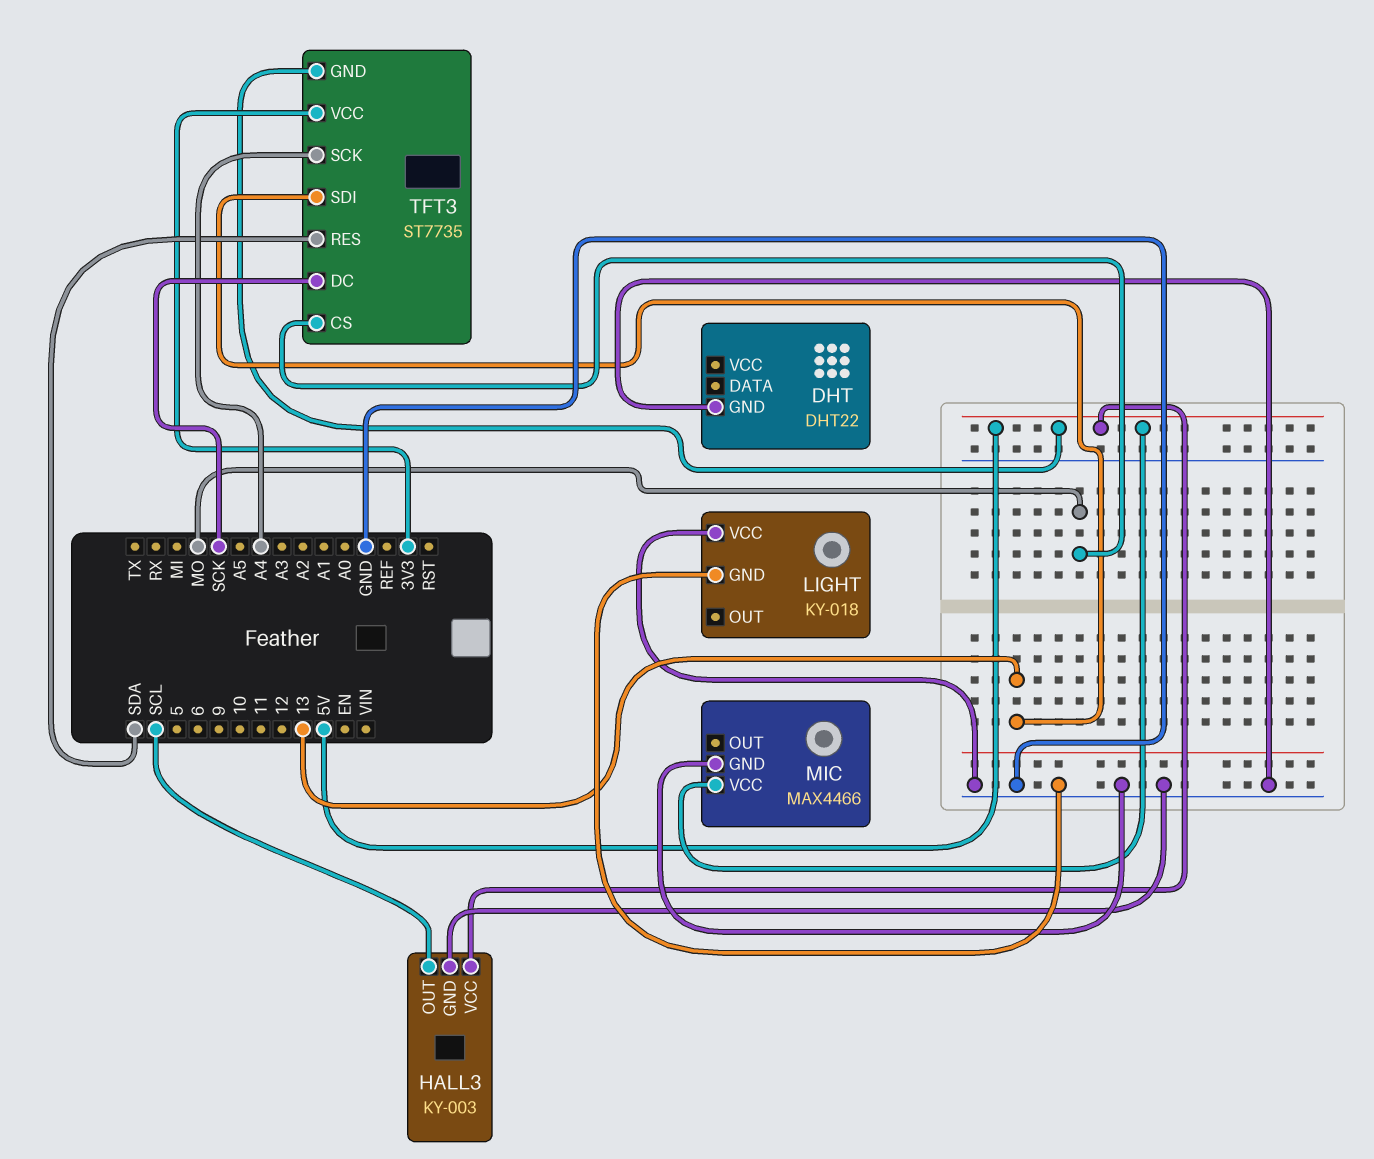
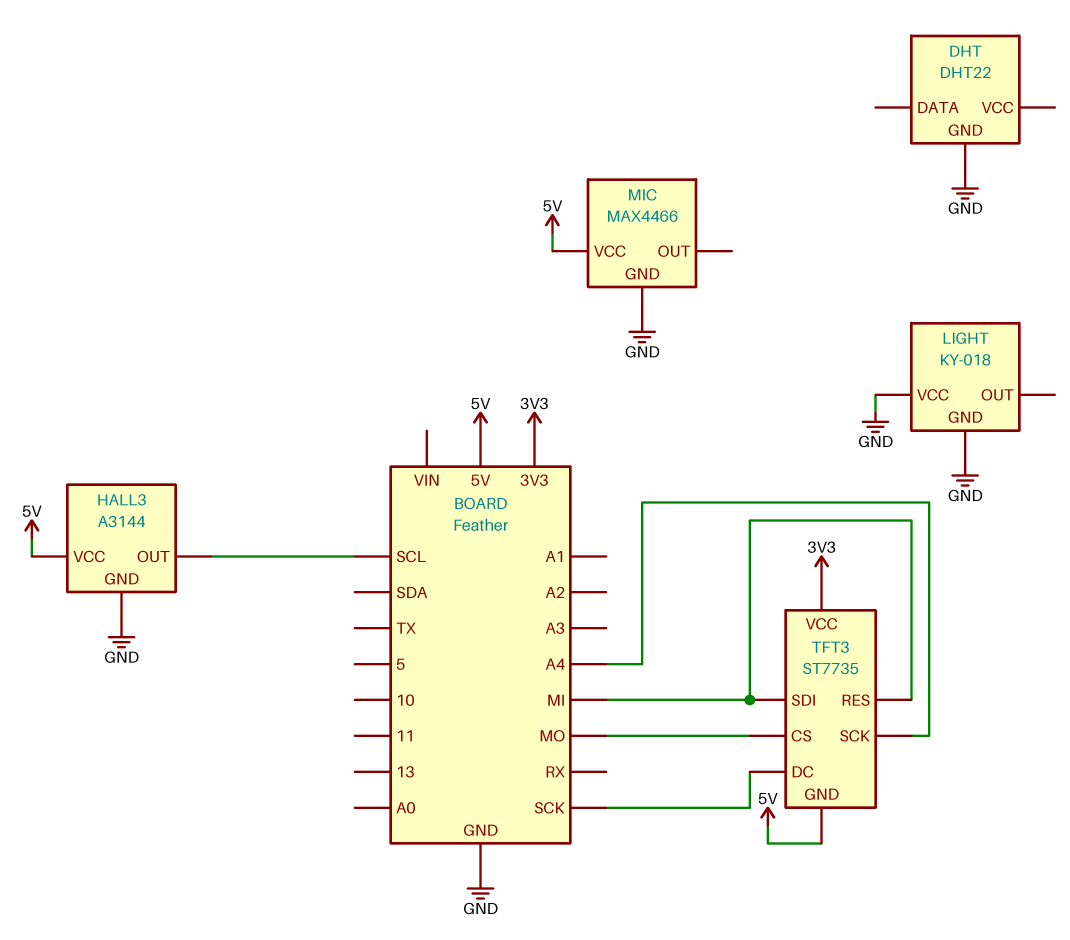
HALL3: KY-003 -> A3144
TFT3 pin RES: SDA -> MI
TFT3 pin SDI: 13 -> MI

